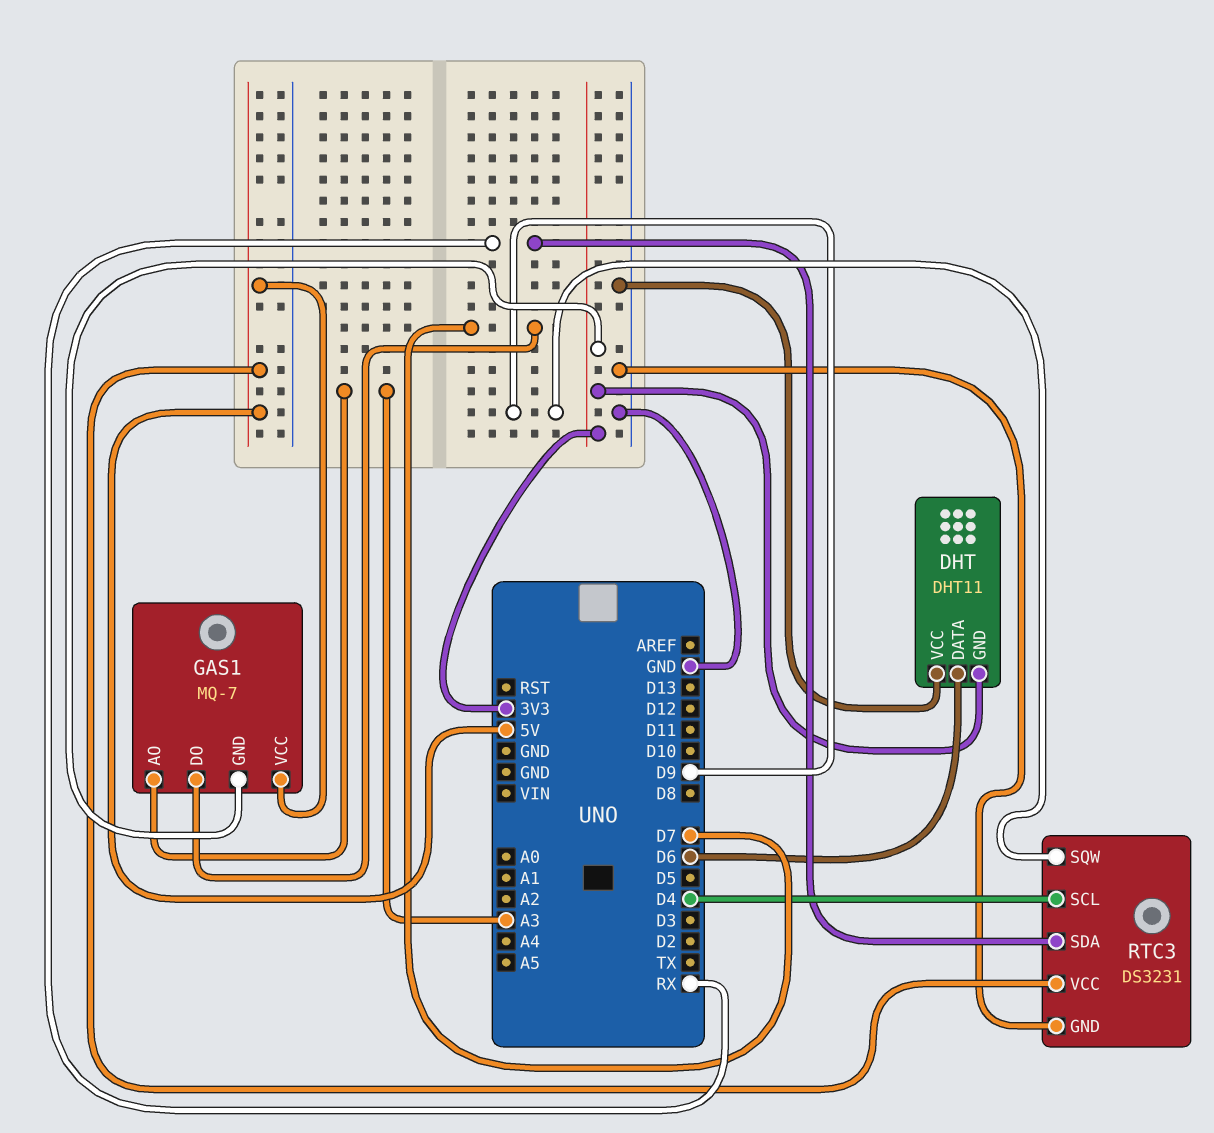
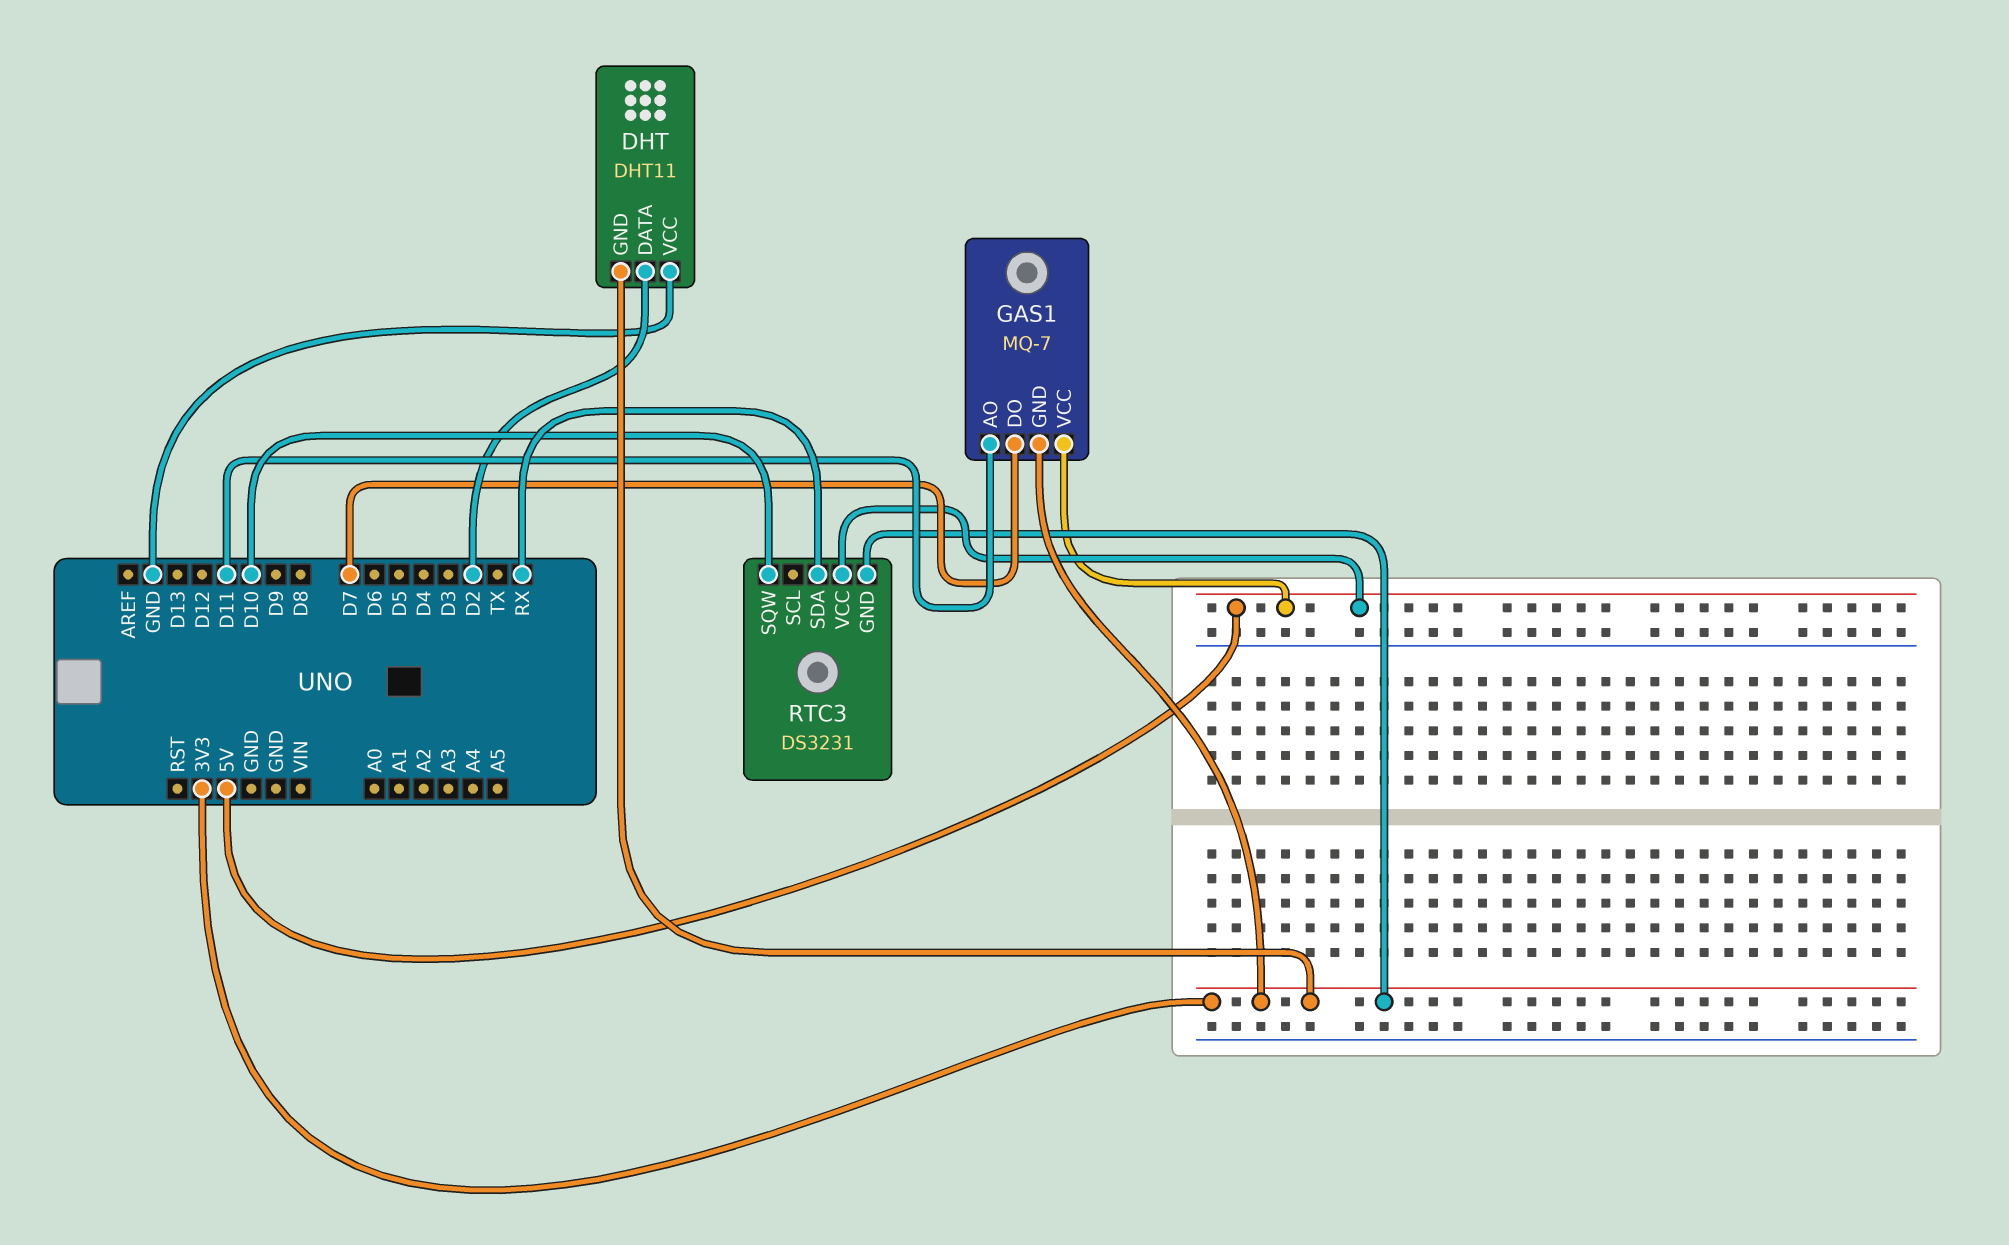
DHT pin DATA: D6 -> D2
GAS1 pin AO: A3 -> D11
RTC3 pin GND: GND -> 3V3
RTC3 pin SCL: D4 -> none
RTC3 pin SQW: D9 -> D10

